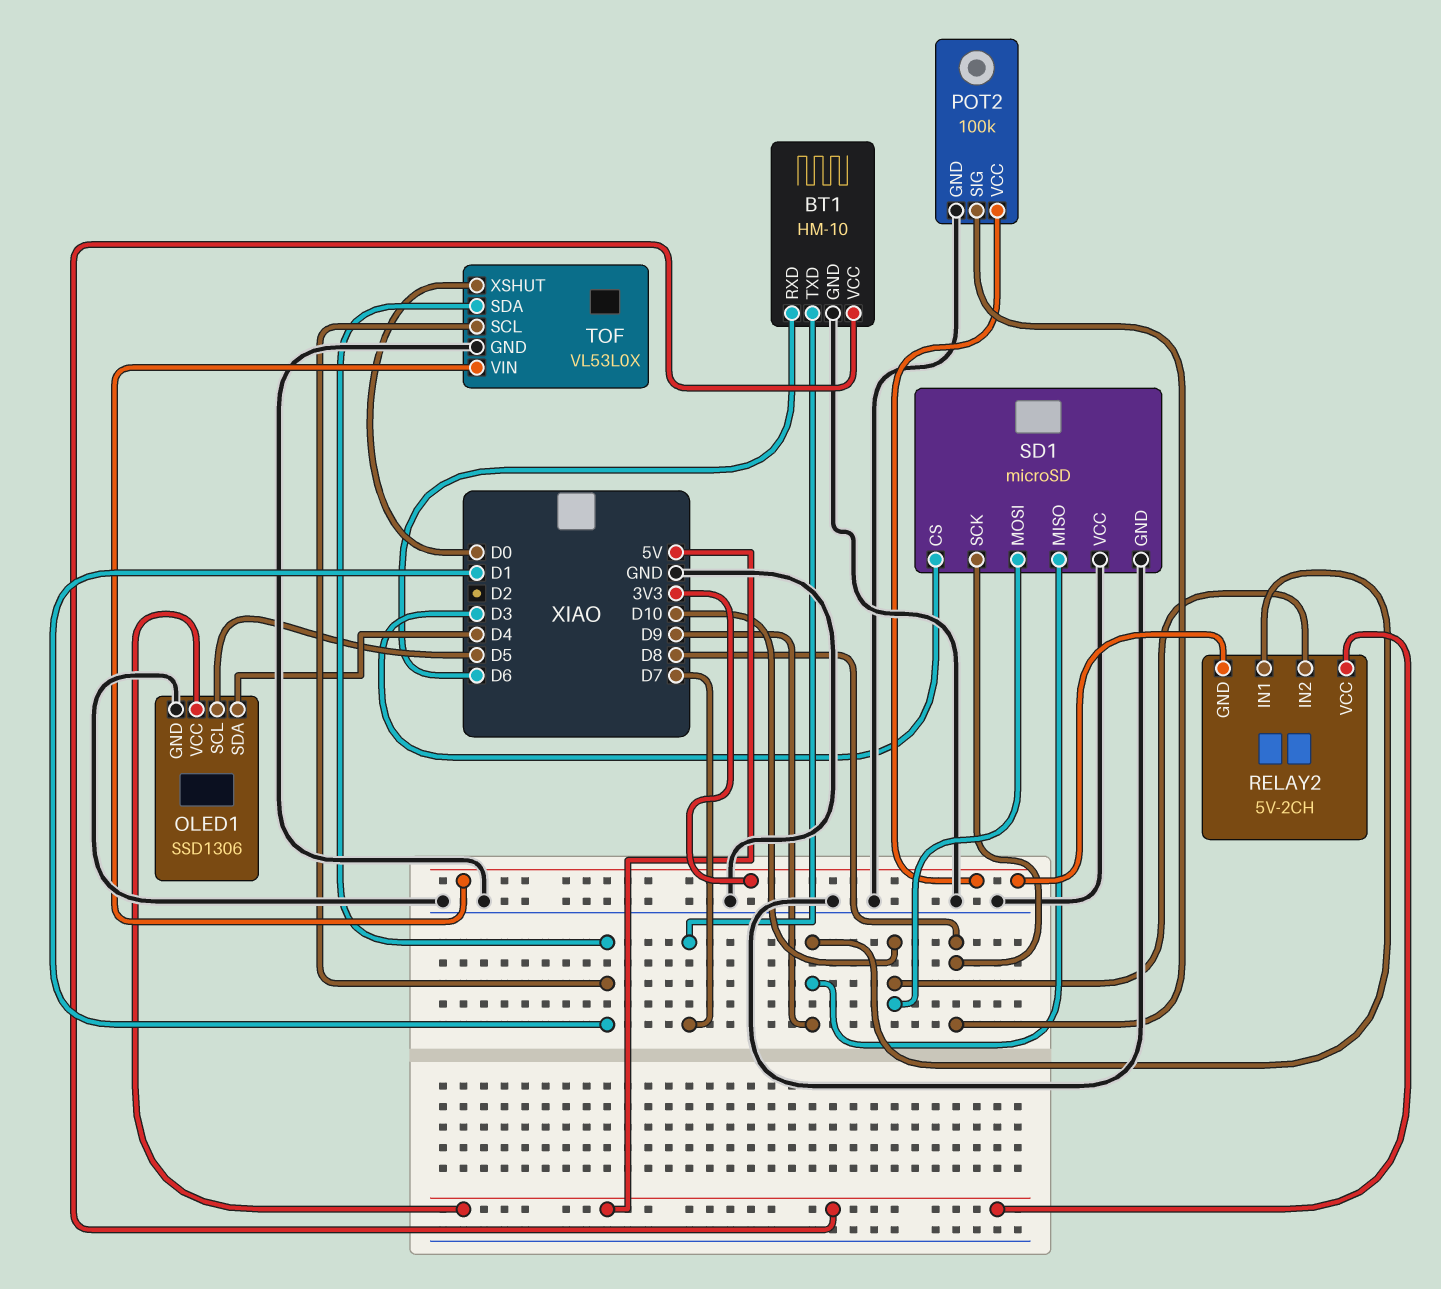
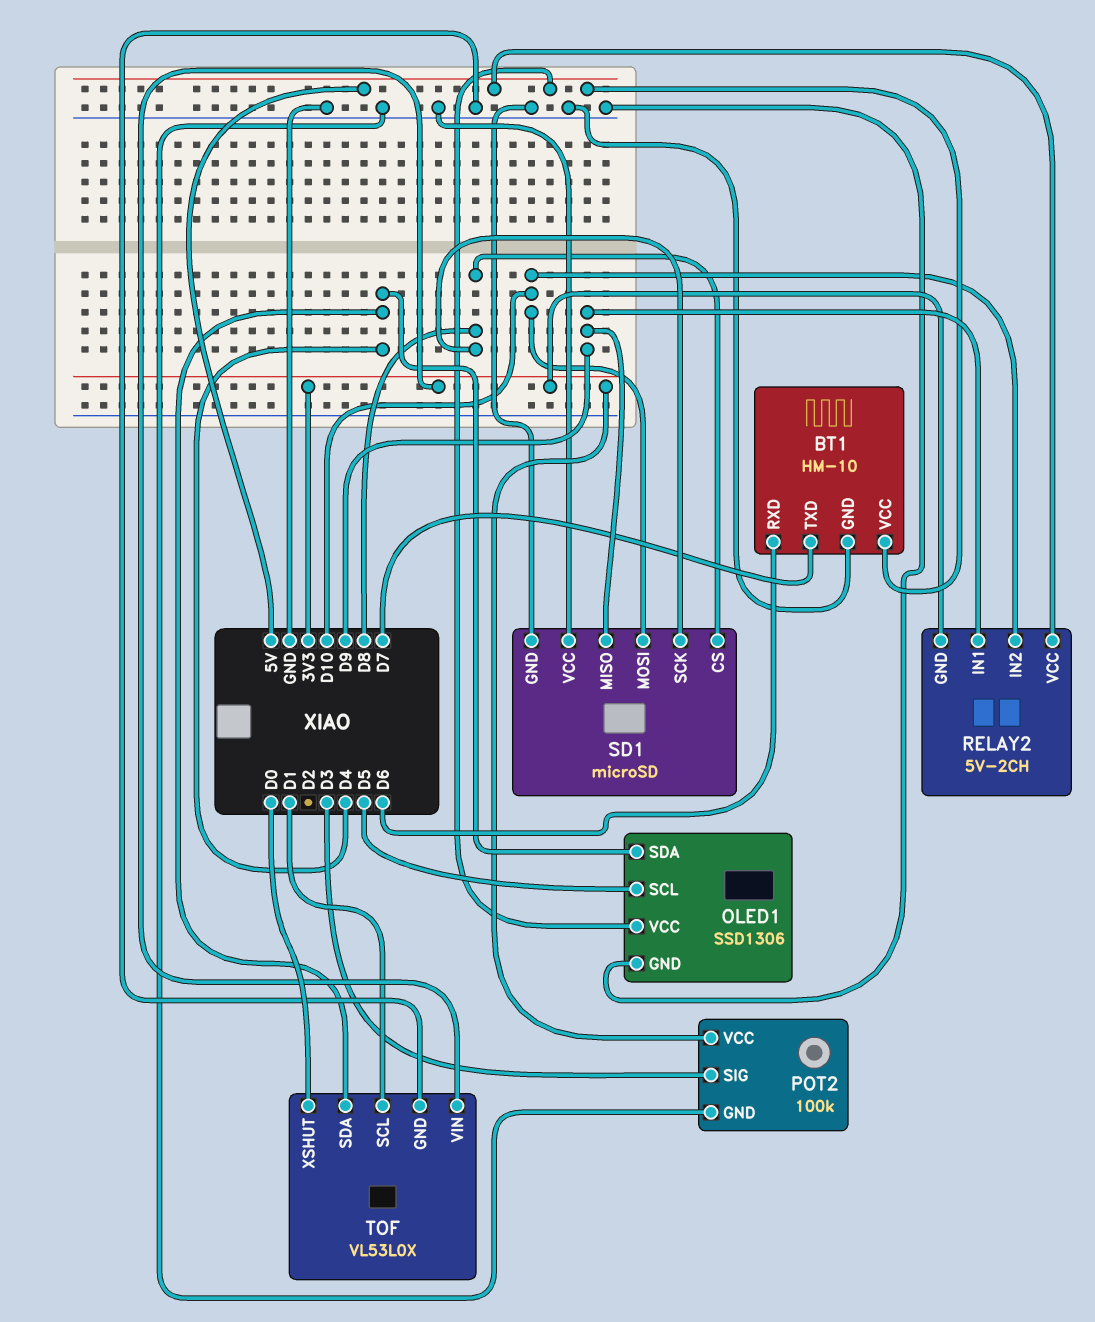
POT2 pin SIG: D8 -> D3
SD1 pin CS: D3 -> D8
TOF pin SDA: D1 -> D4

